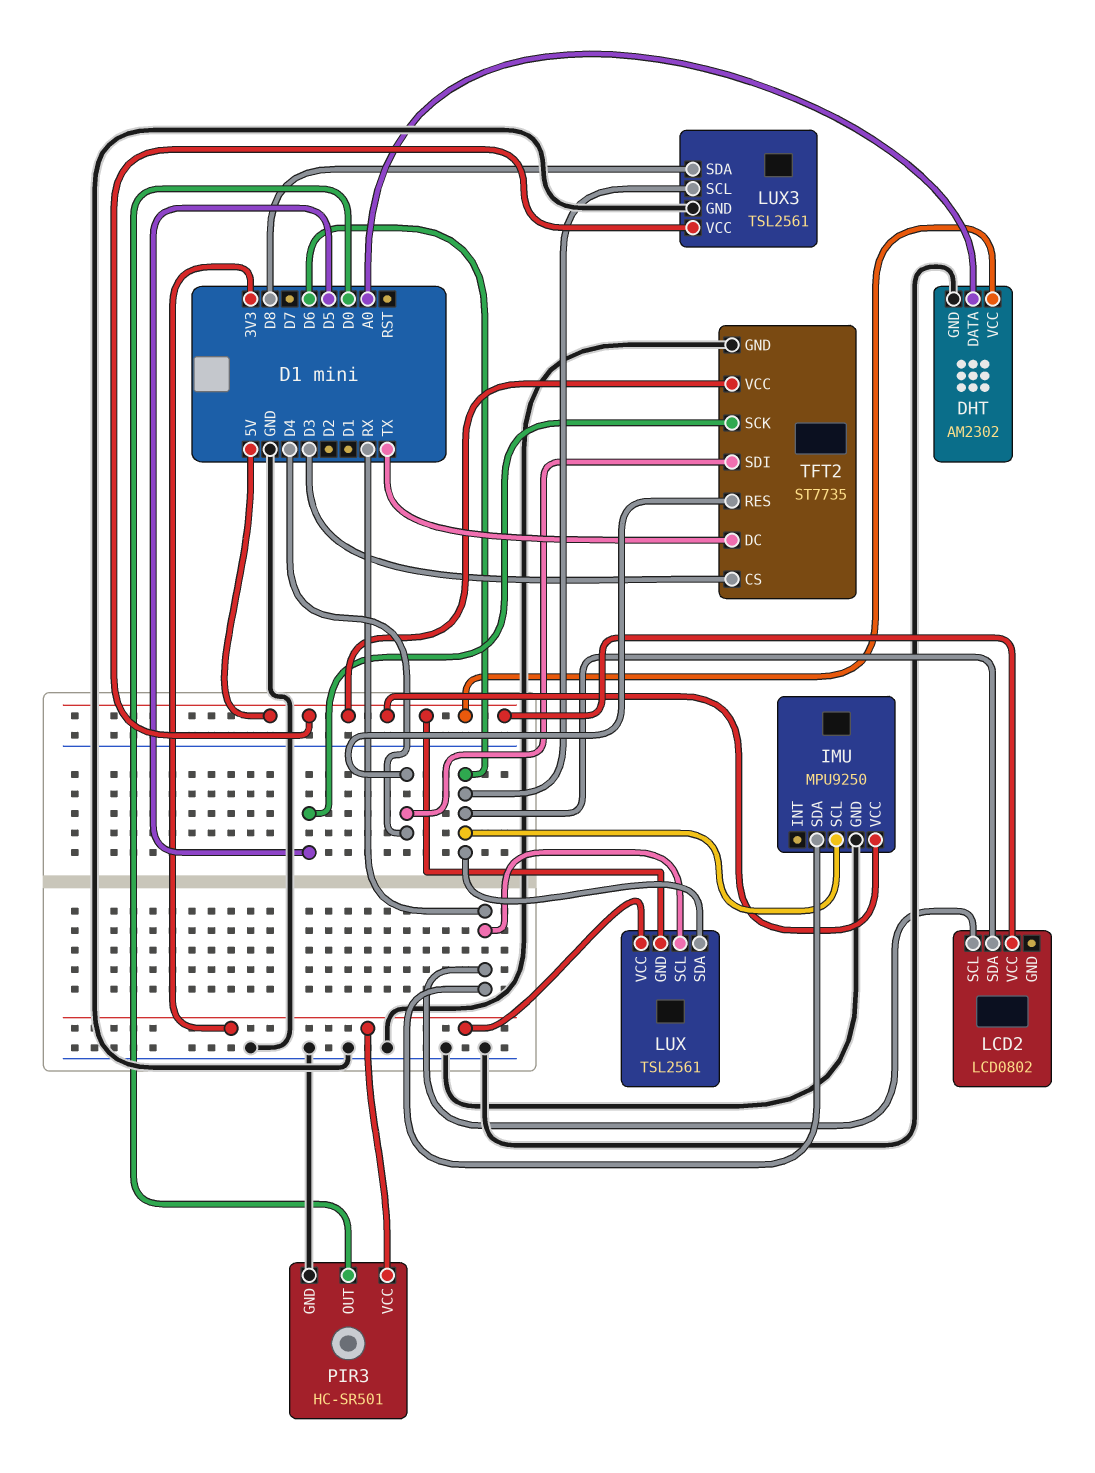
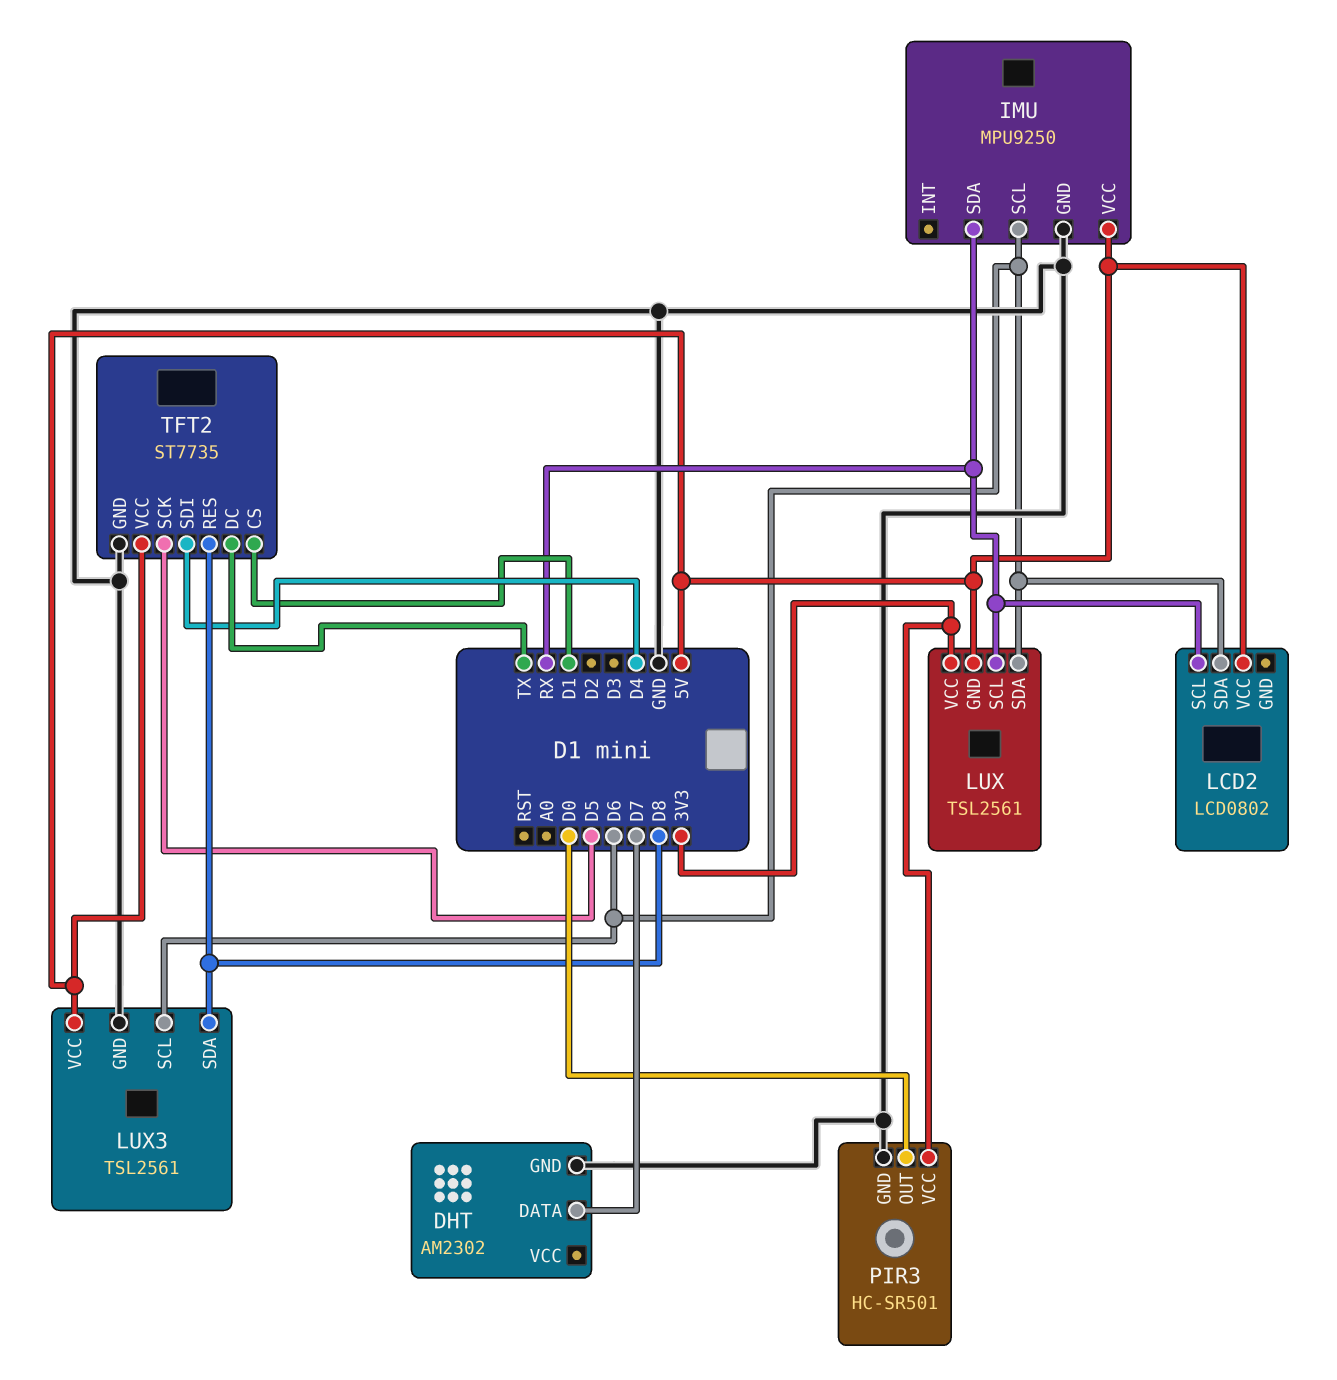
DHT pin DATA: A0 -> D7
DHT pin VCC: 5V -> none
TFT2 pin CS: D3 -> D1
TFT2 pin RES: D4 -> D8

